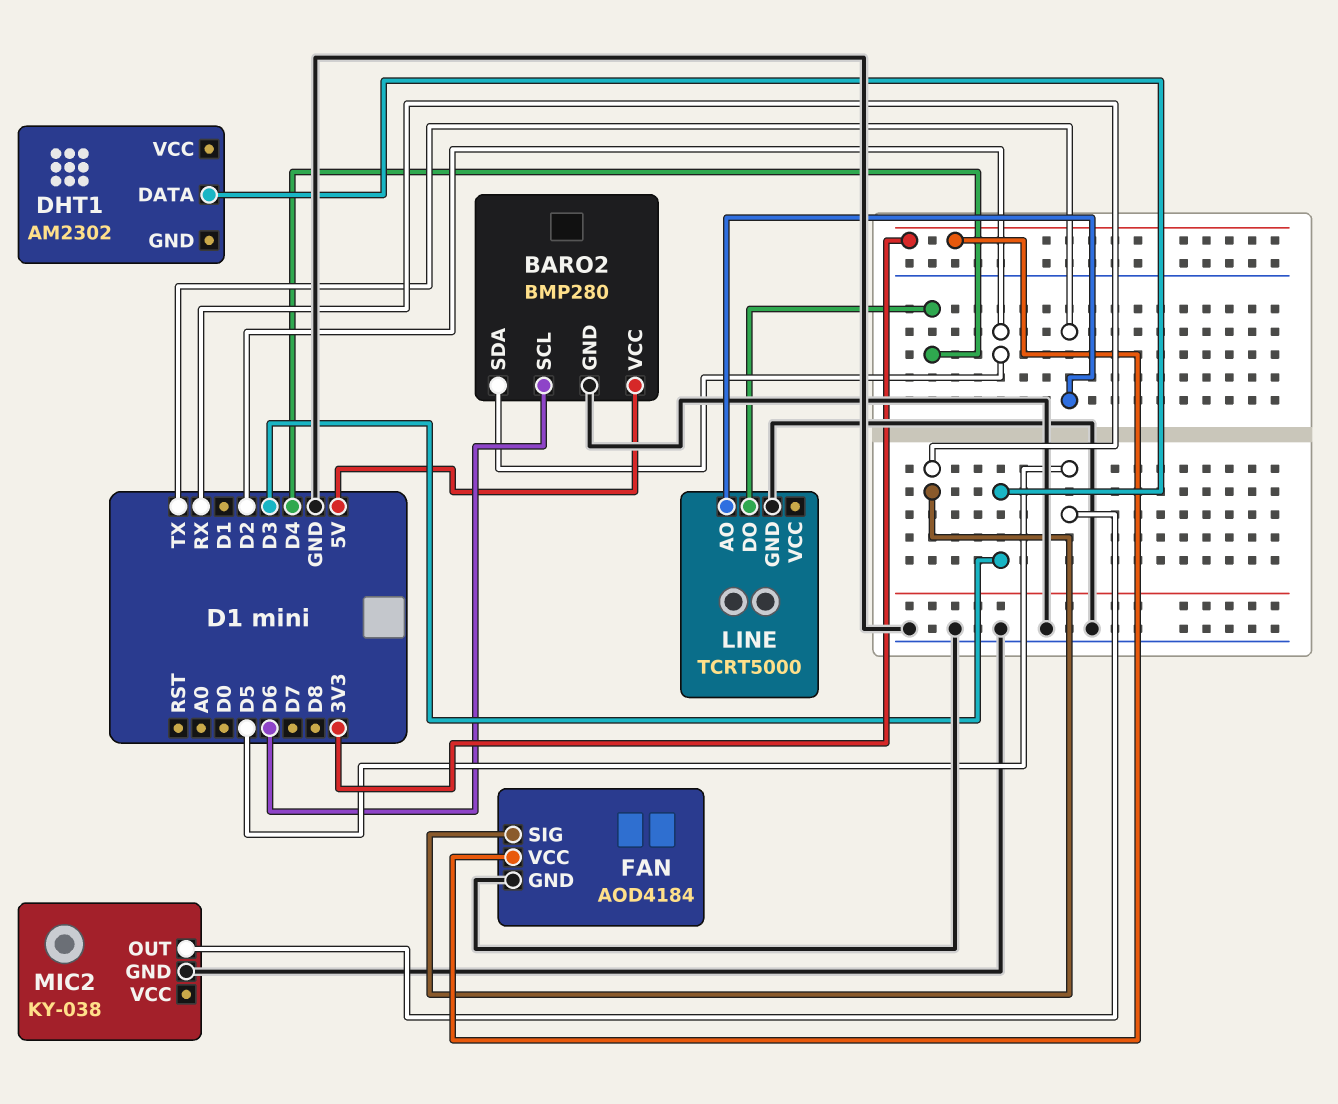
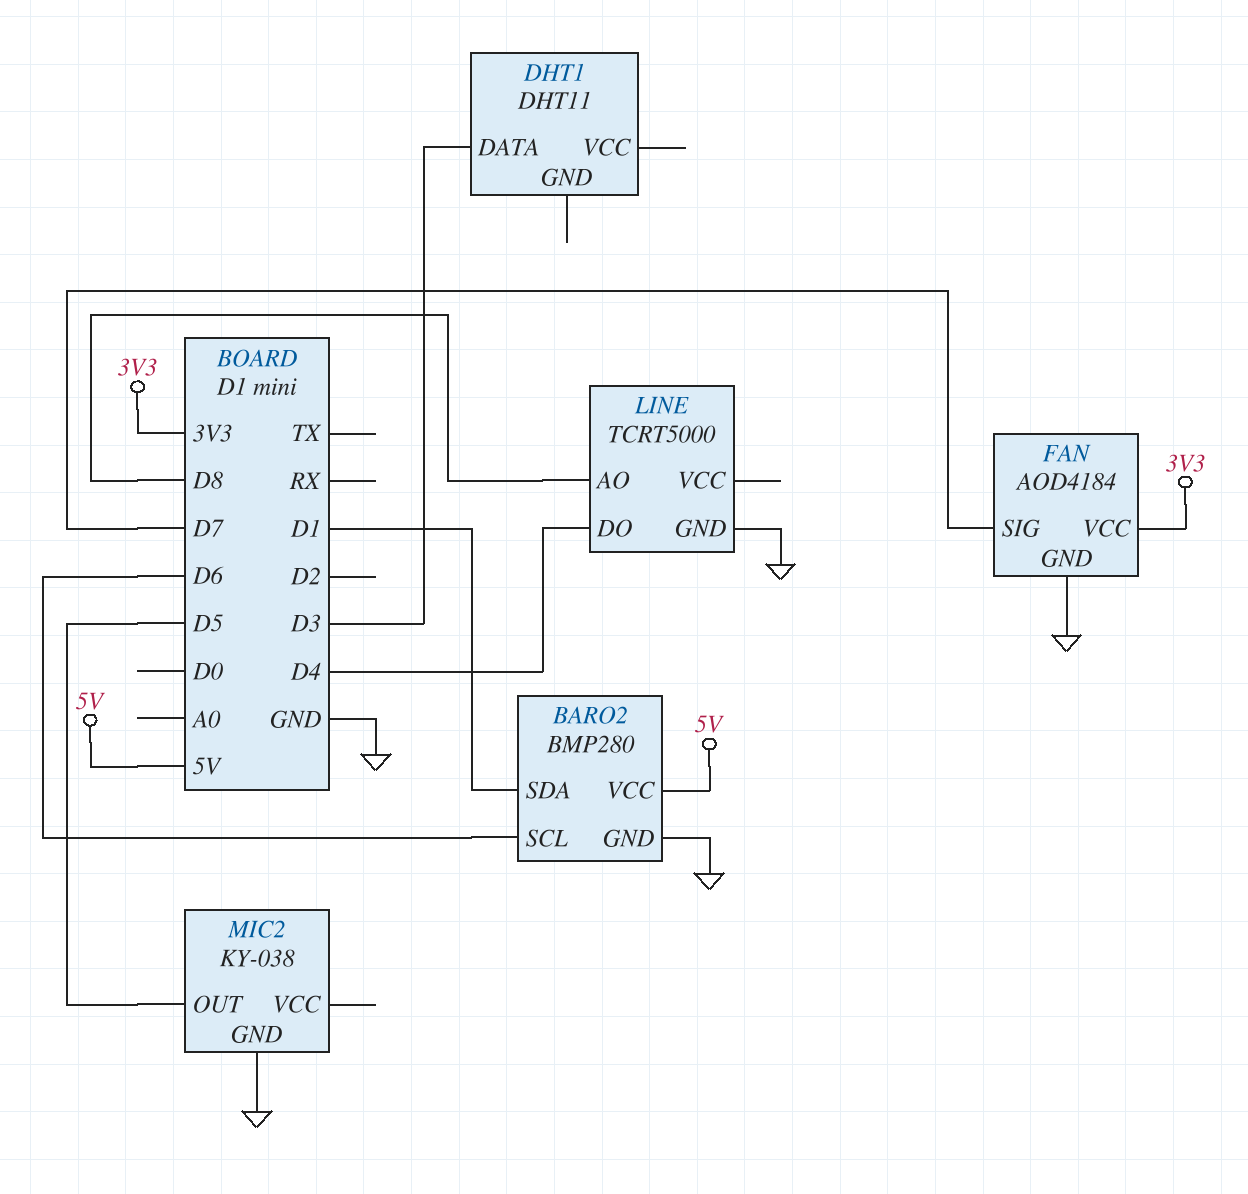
BARO2 pin SDA: D2 -> D1
DHT1: AM2302 -> DHT11
FAN pin SIG: RX -> D7
LINE pin AO: TX -> D8

